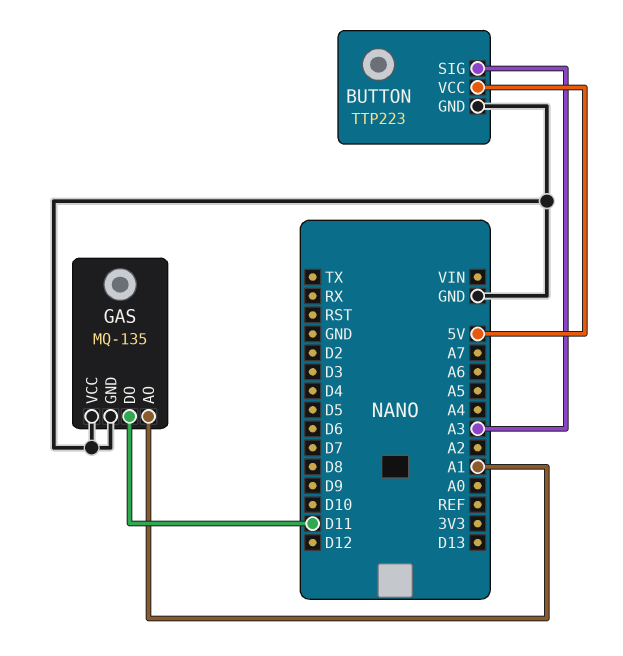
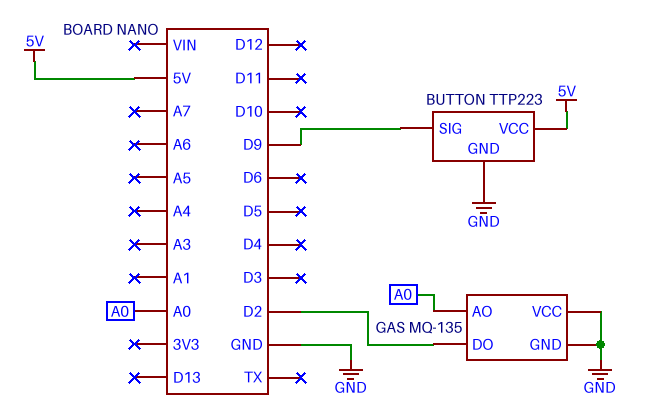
BUTTON pin SIG: A3 -> D9
GAS pin AO: A1 -> A0
GAS pin DO: D11 -> D2

